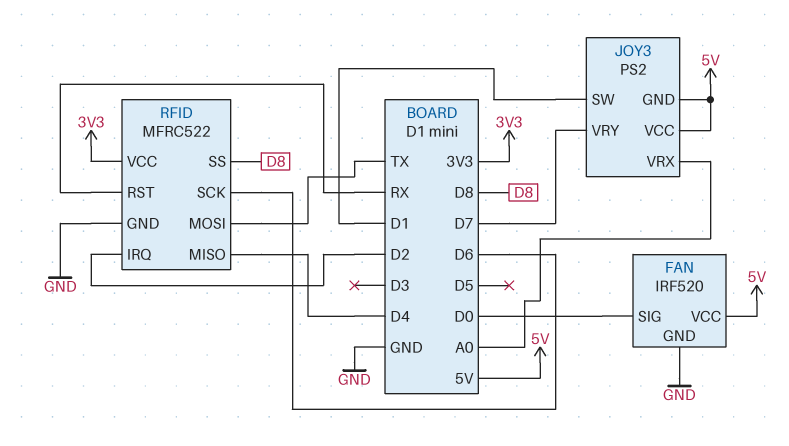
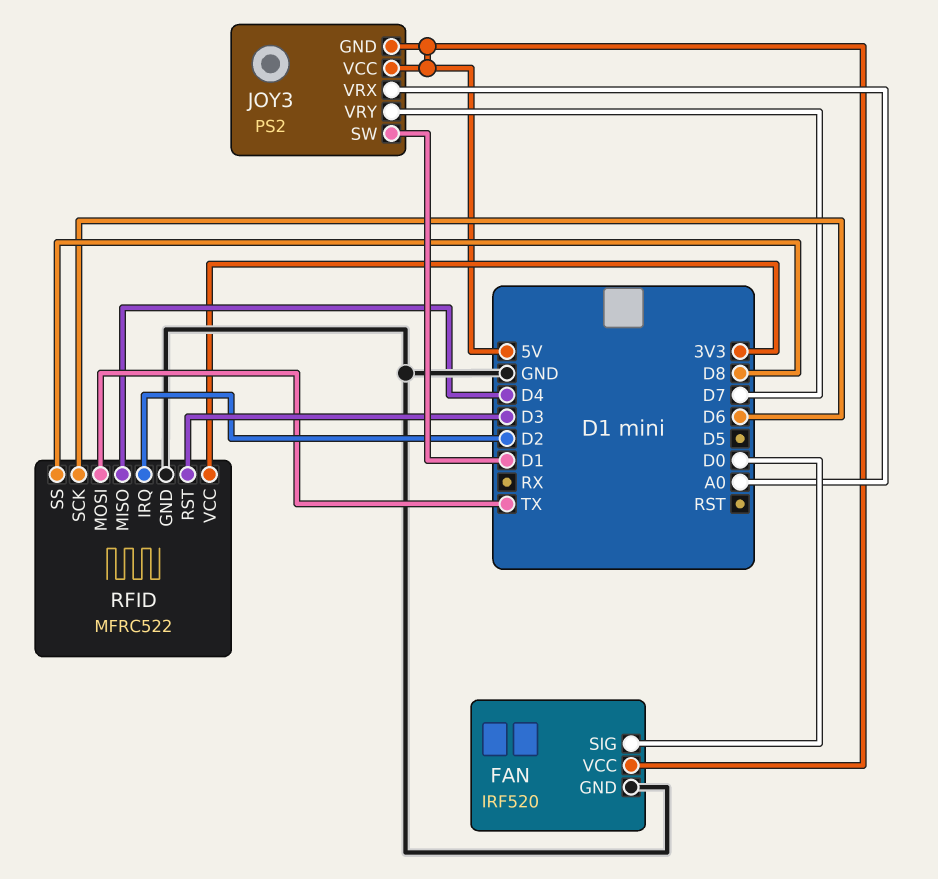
RFID pin RST: RX -> D3

